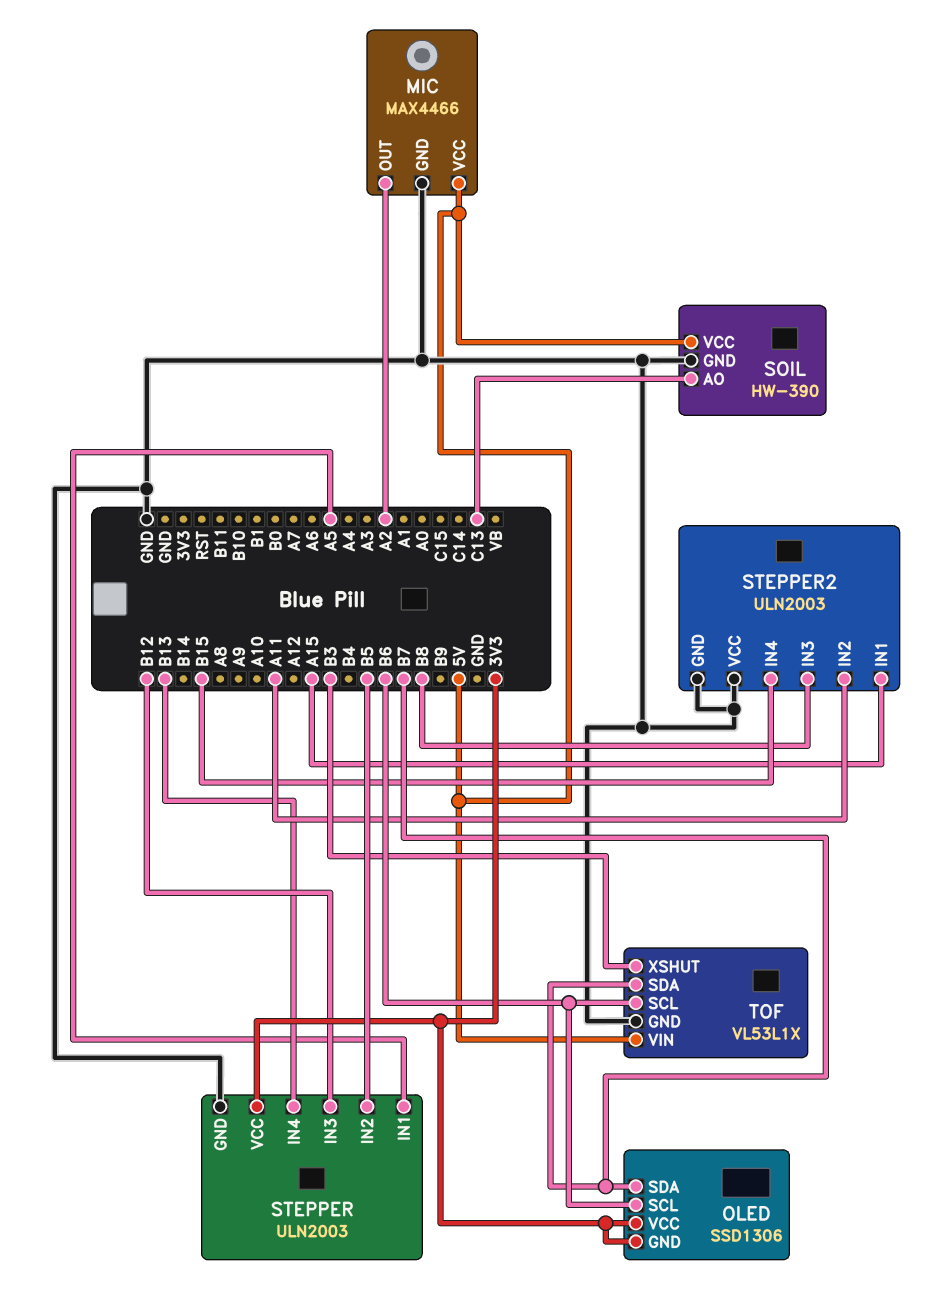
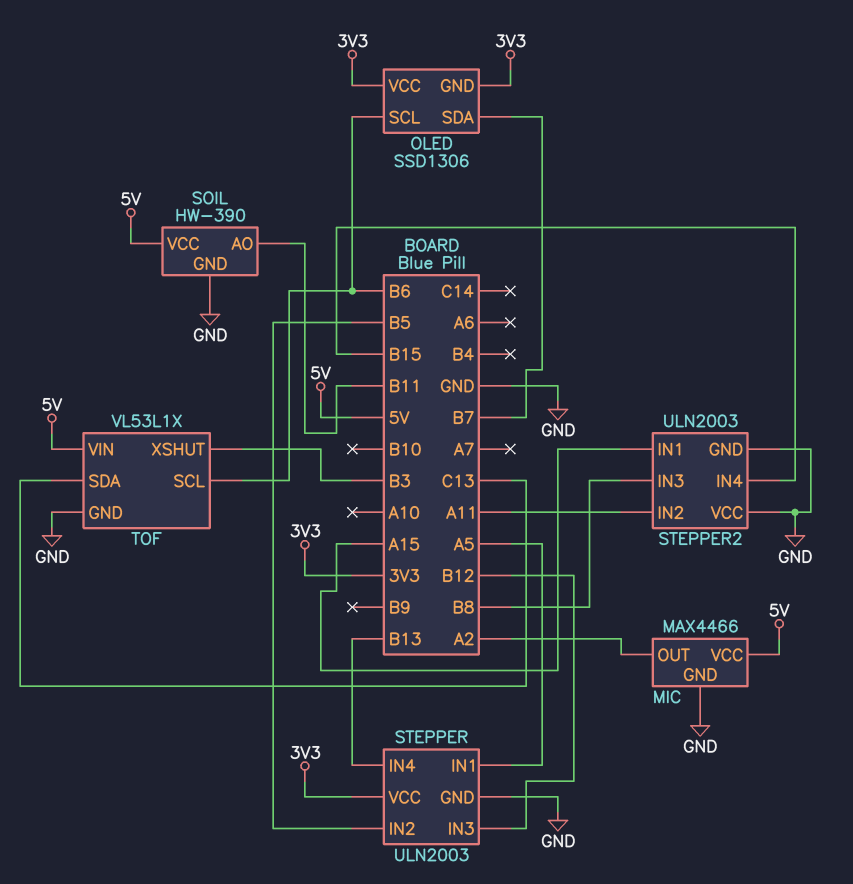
SOIL pin AO: C13 -> B11
TOF pin SDA: B7 -> C13

